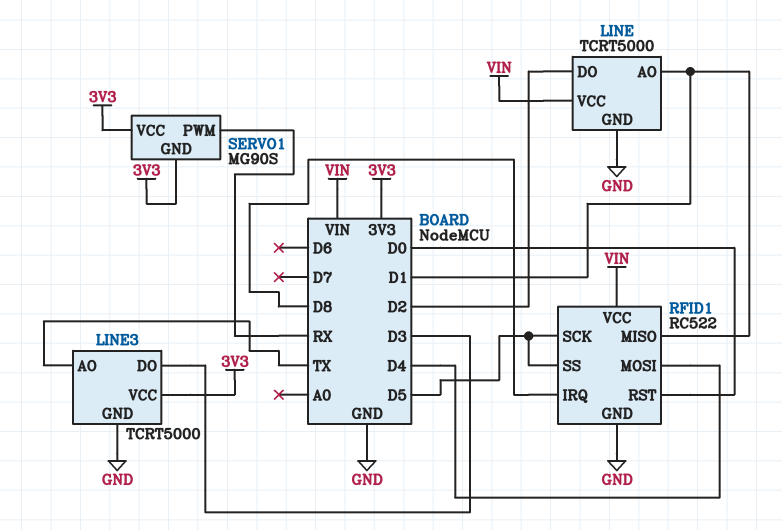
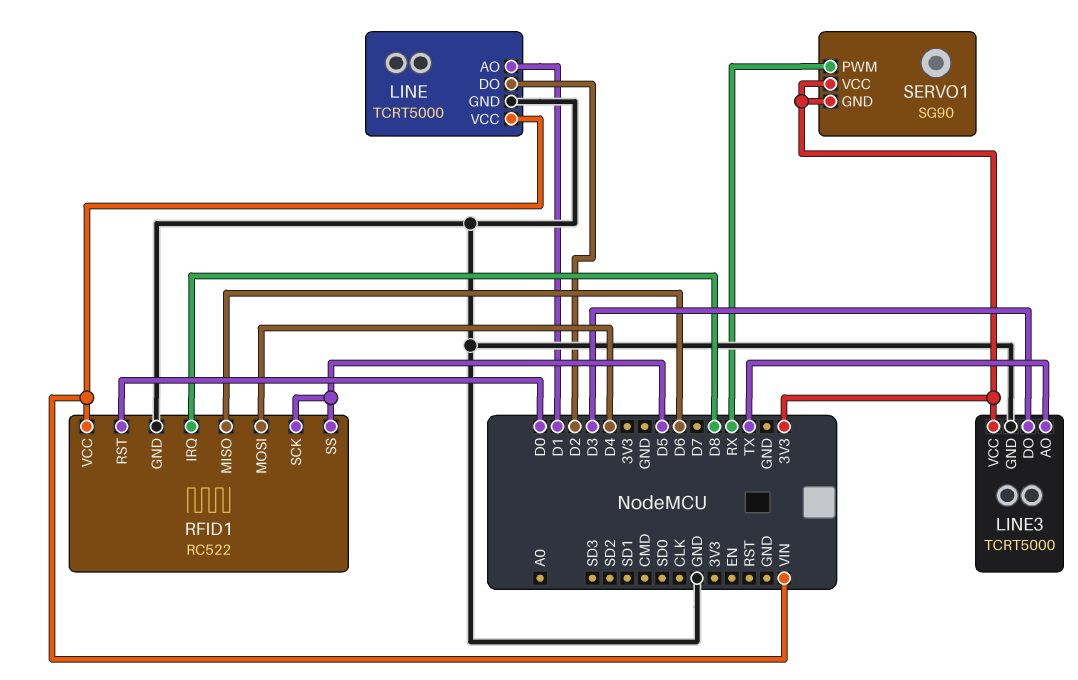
RFID1 pin MISO: D1 -> D6
SERVO1: MG90S -> SG90

